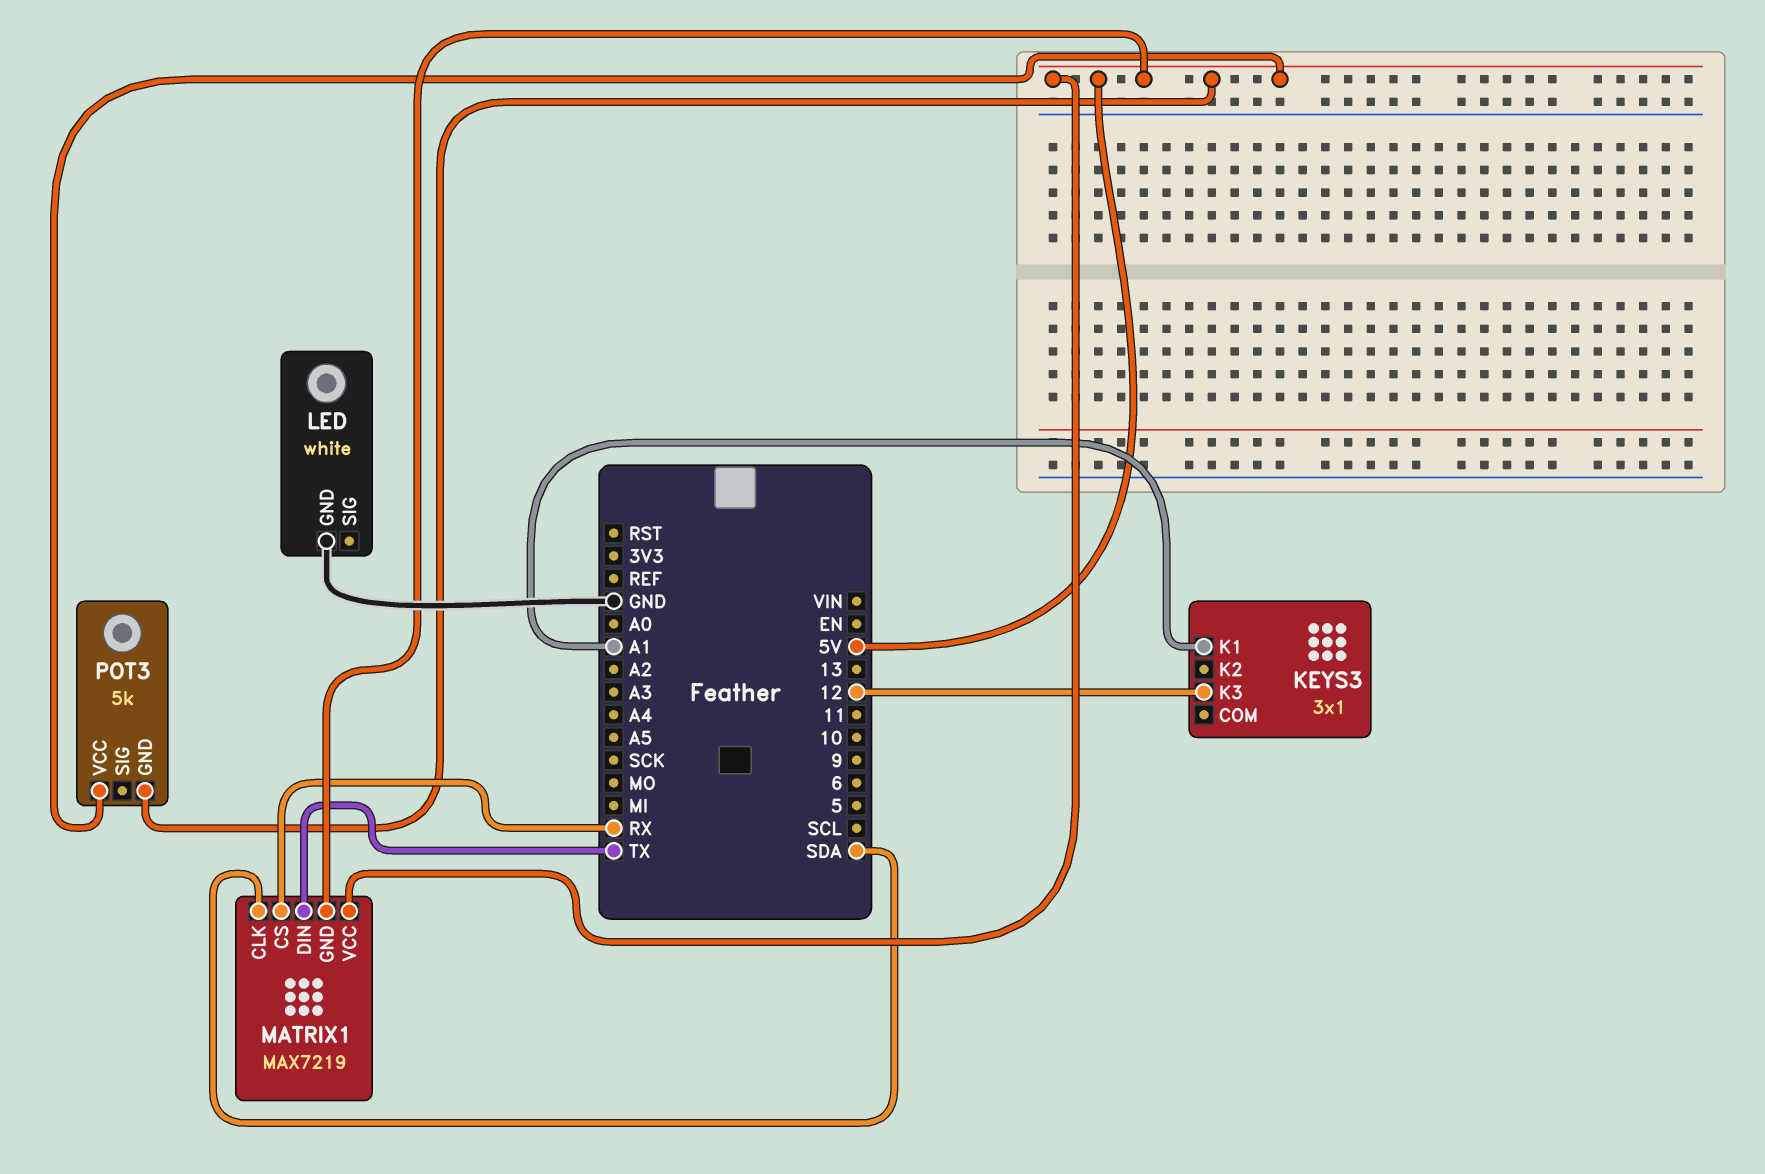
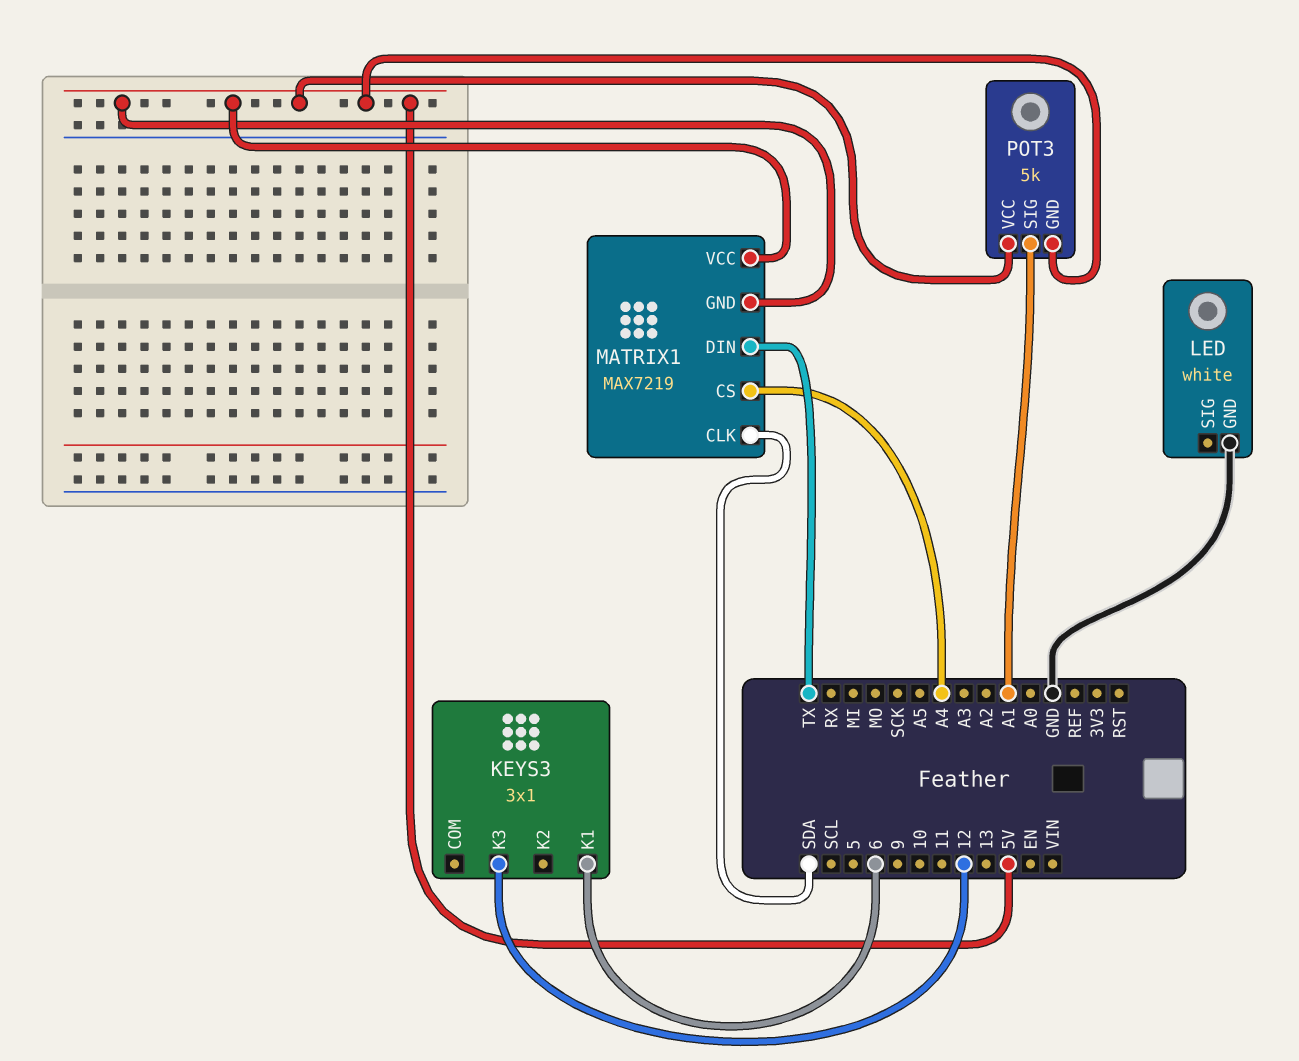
KEYS3 pin K1: A1 -> 6
MATRIX1 pin CS: RX -> A4
POT3 pin SIG: none -> A1

